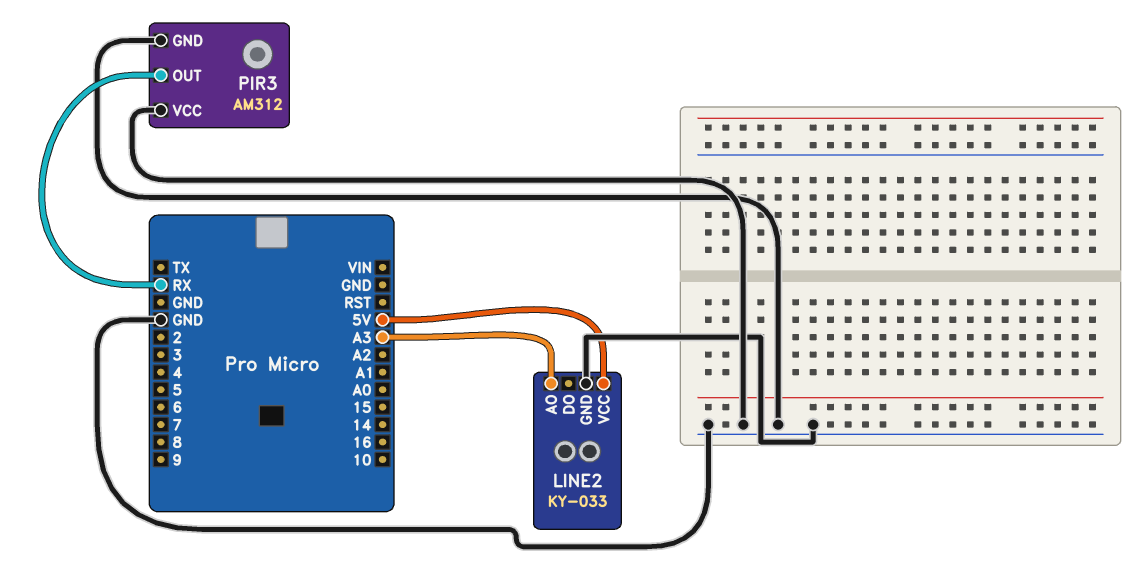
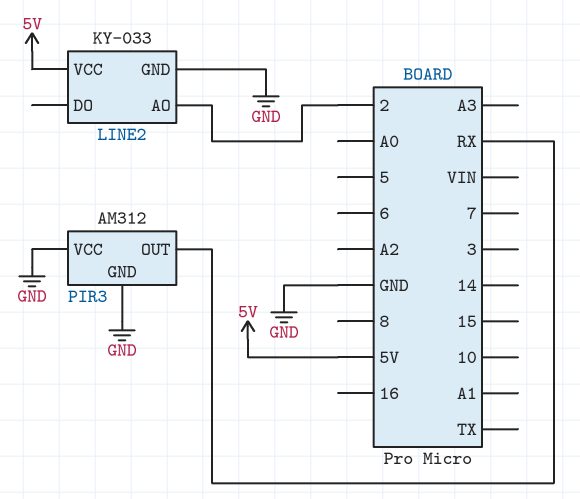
LINE2 pin AO: A3 -> 2

